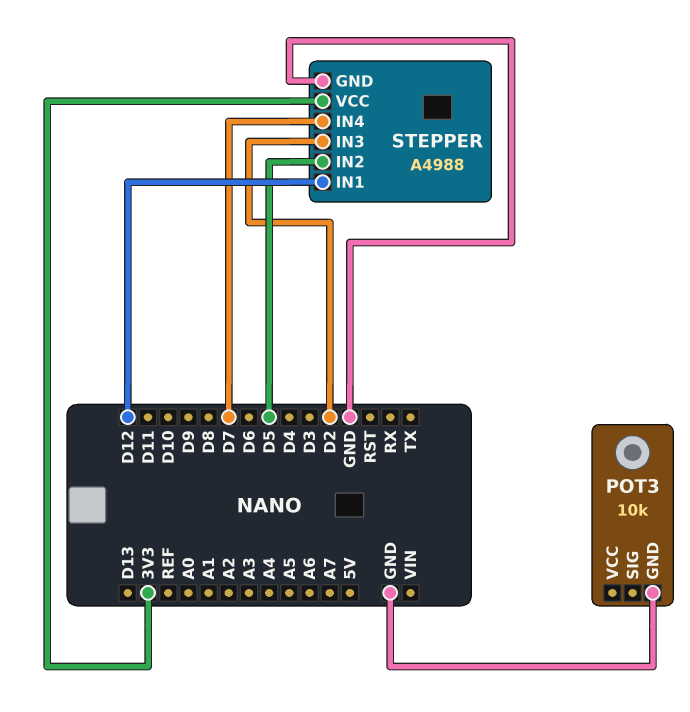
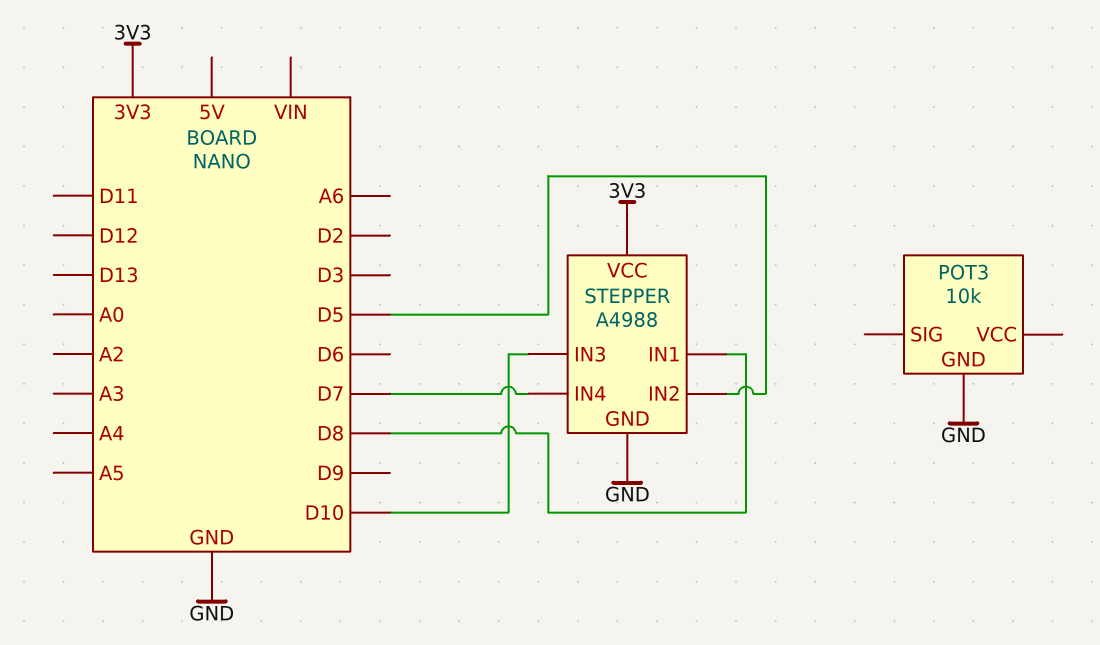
STEPPER pin IN1: D12 -> D8
STEPPER pin IN3: D2 -> D10

